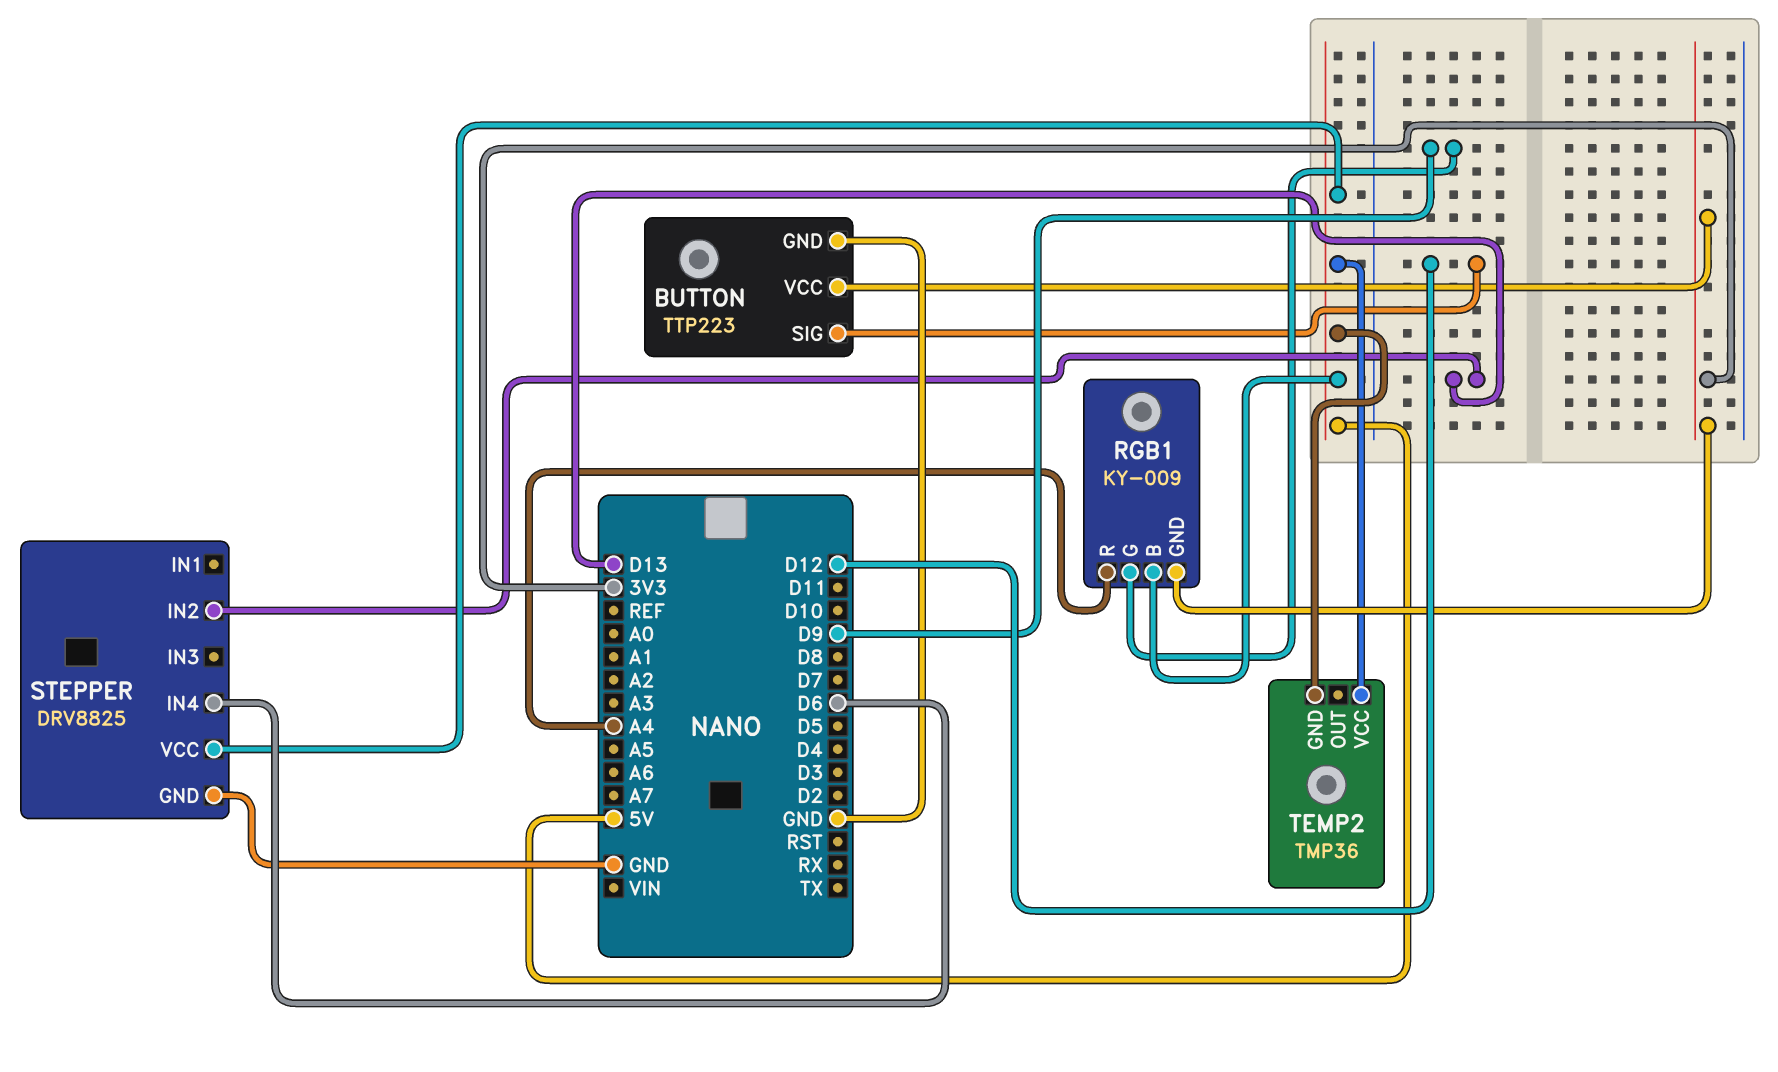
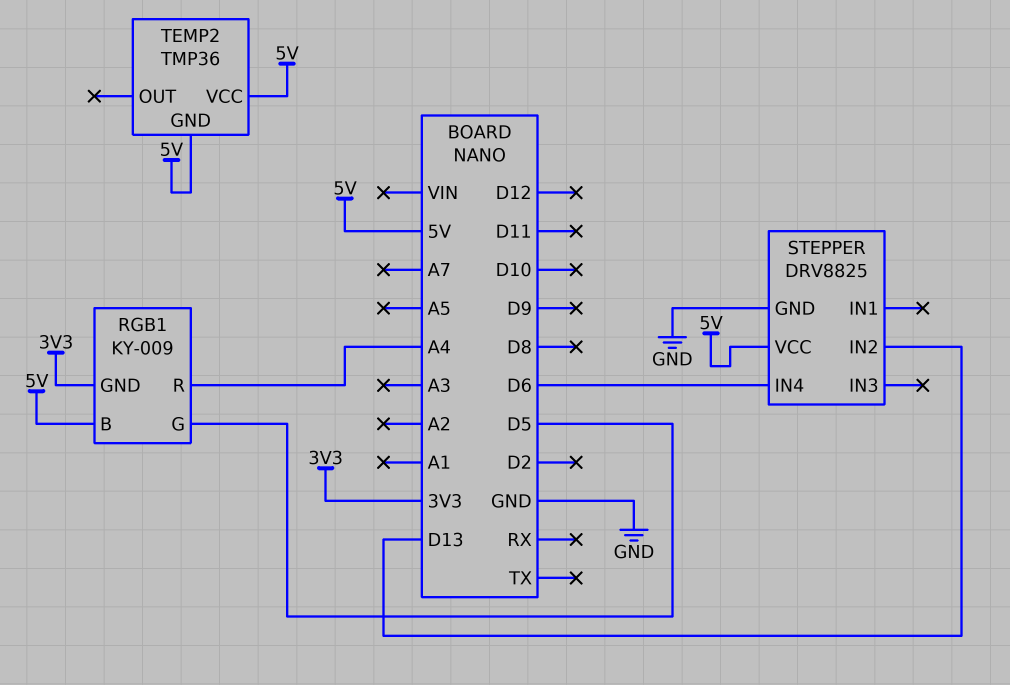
BUTTON: TTP223 -> none
BUTTON pin GND: GND -> none
BUTTON pin SIG: D12 -> none
BUTTON pin VCC: 3V3 -> none
RGB1 pin G: D9 -> D5

